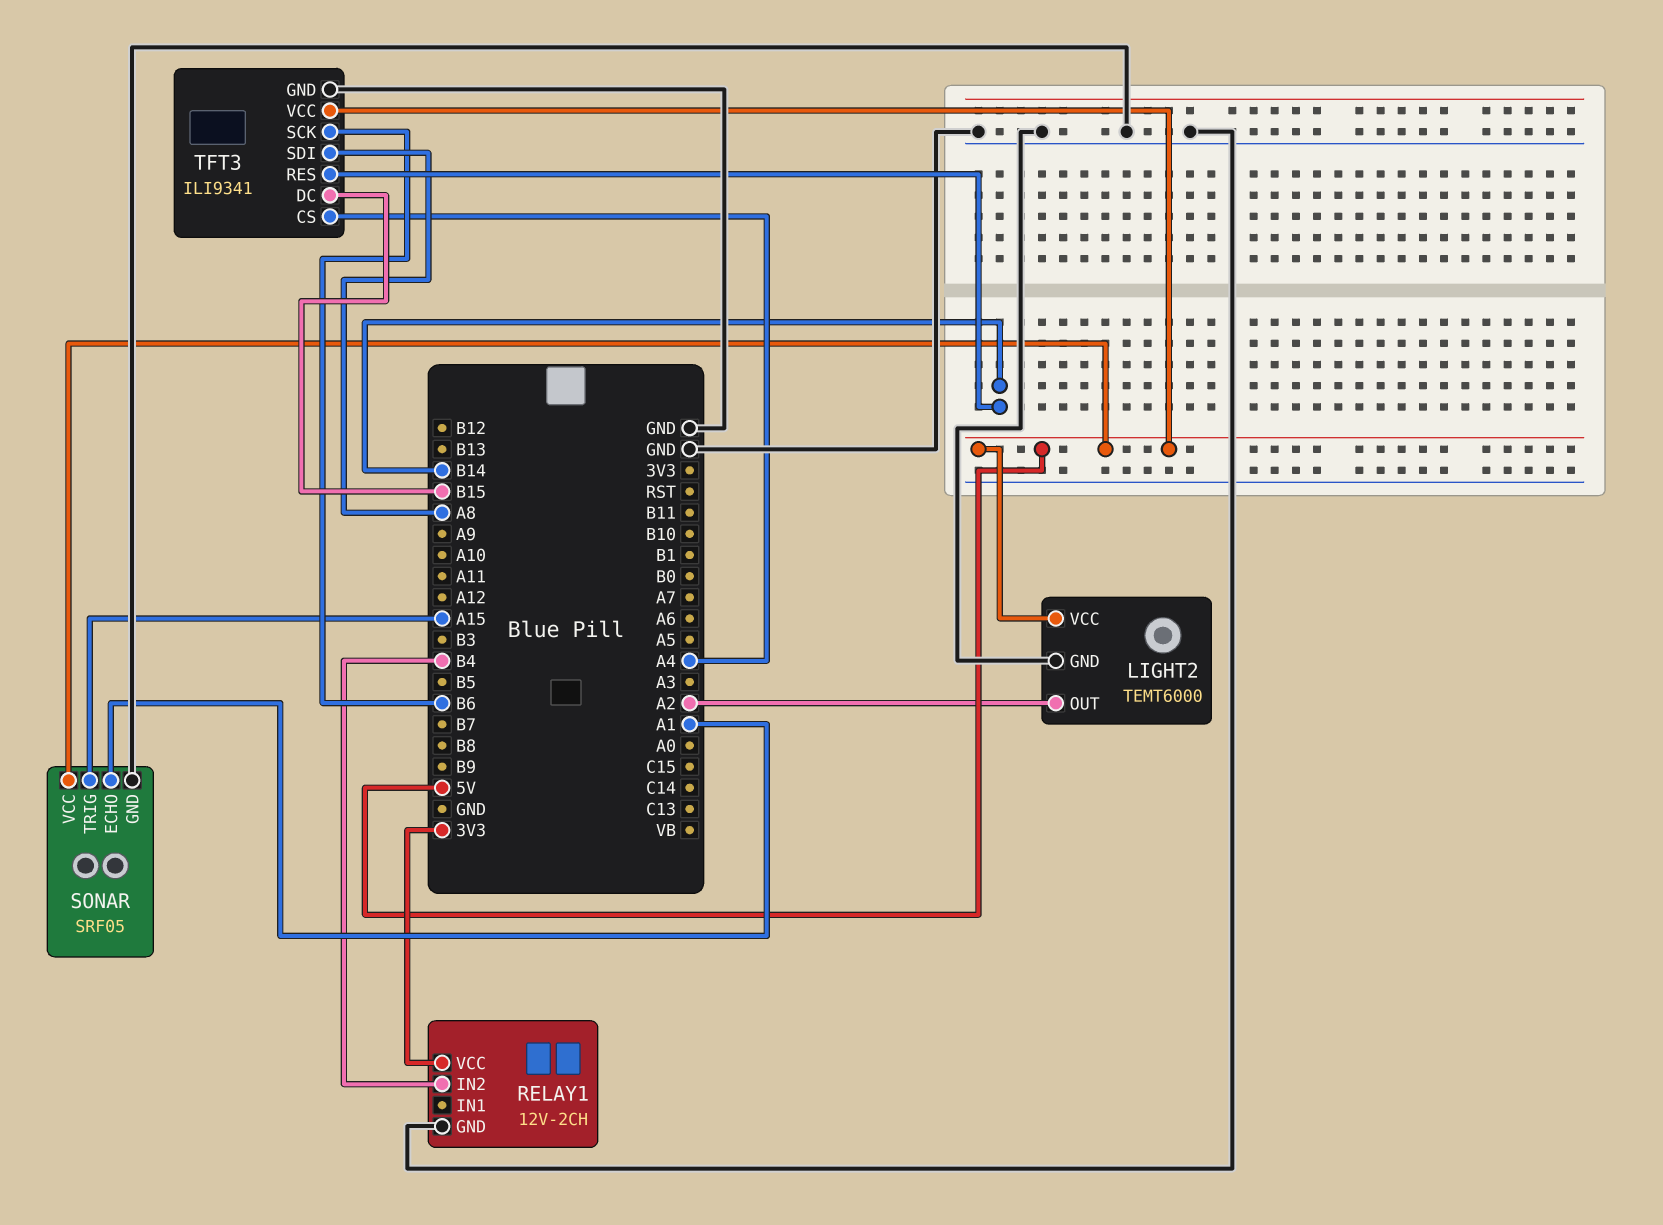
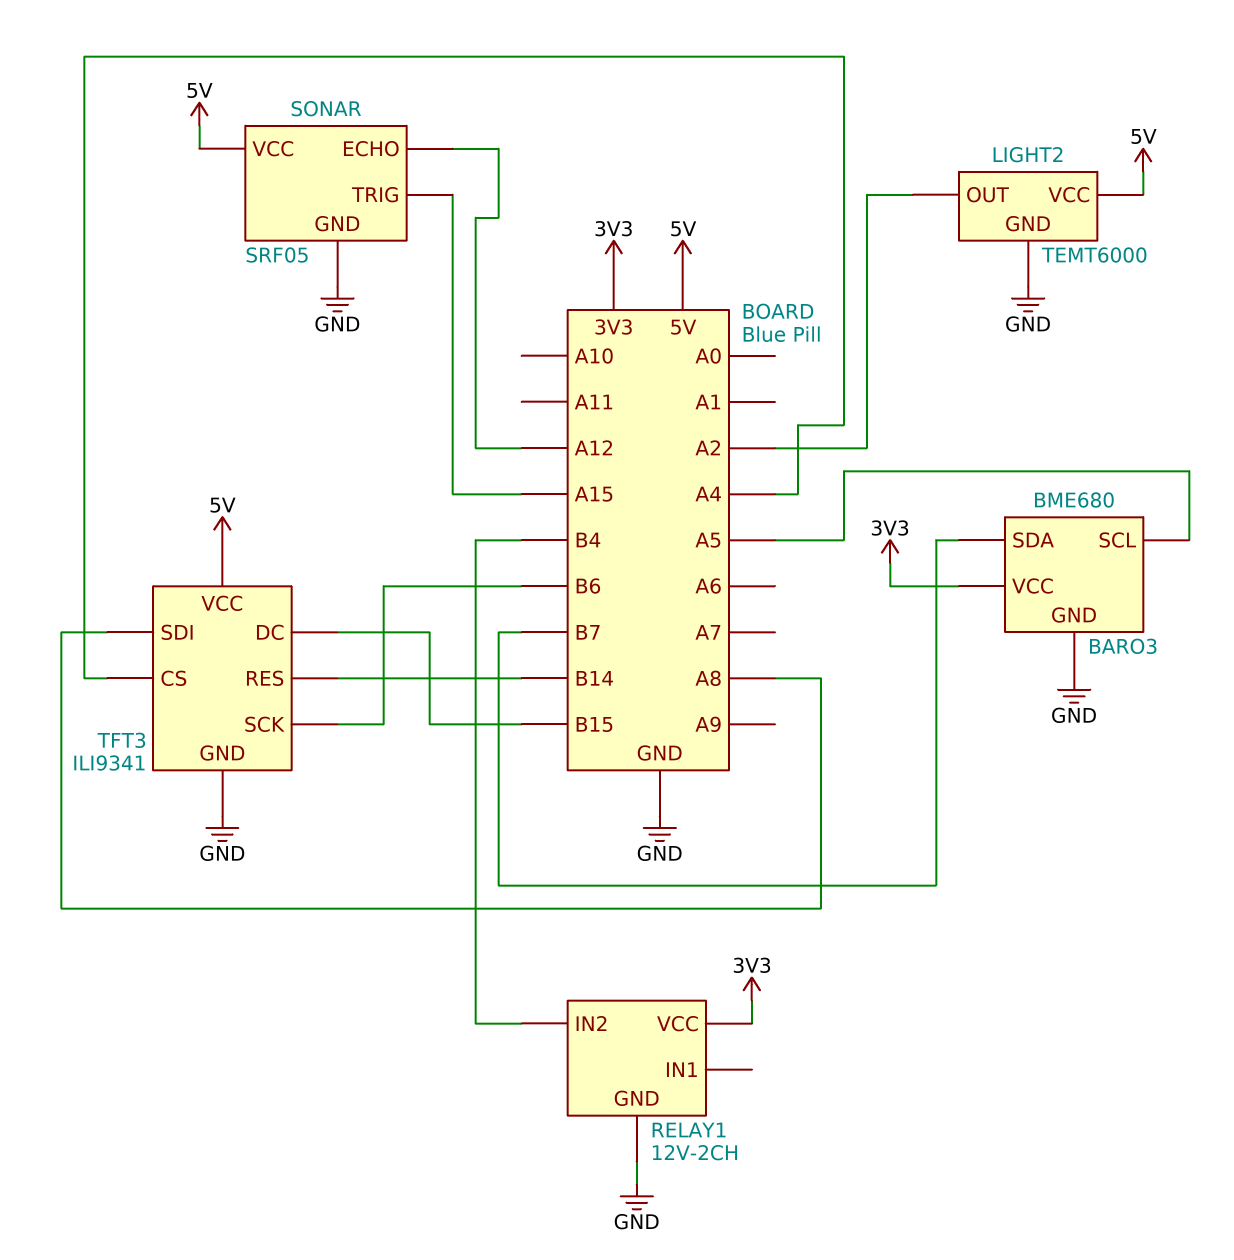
BARO3: none -> BME680
BARO3 pin GND: none -> GND
BARO3 pin SCL: none -> A5
BARO3 pin SDA: none -> B7
BARO3 pin VCC: none -> 3V3
SONAR pin ECHO: A1 -> A12

